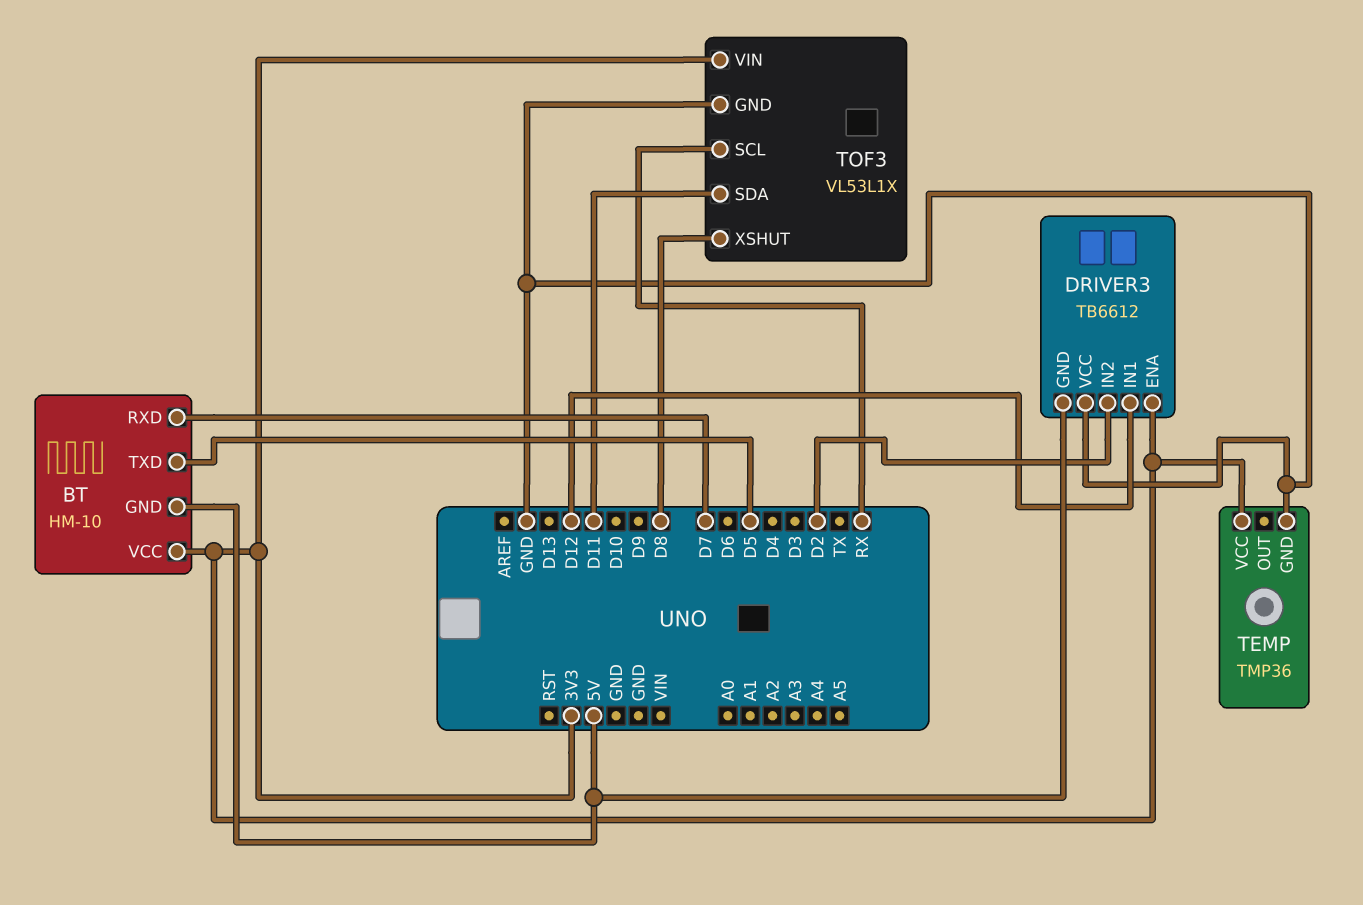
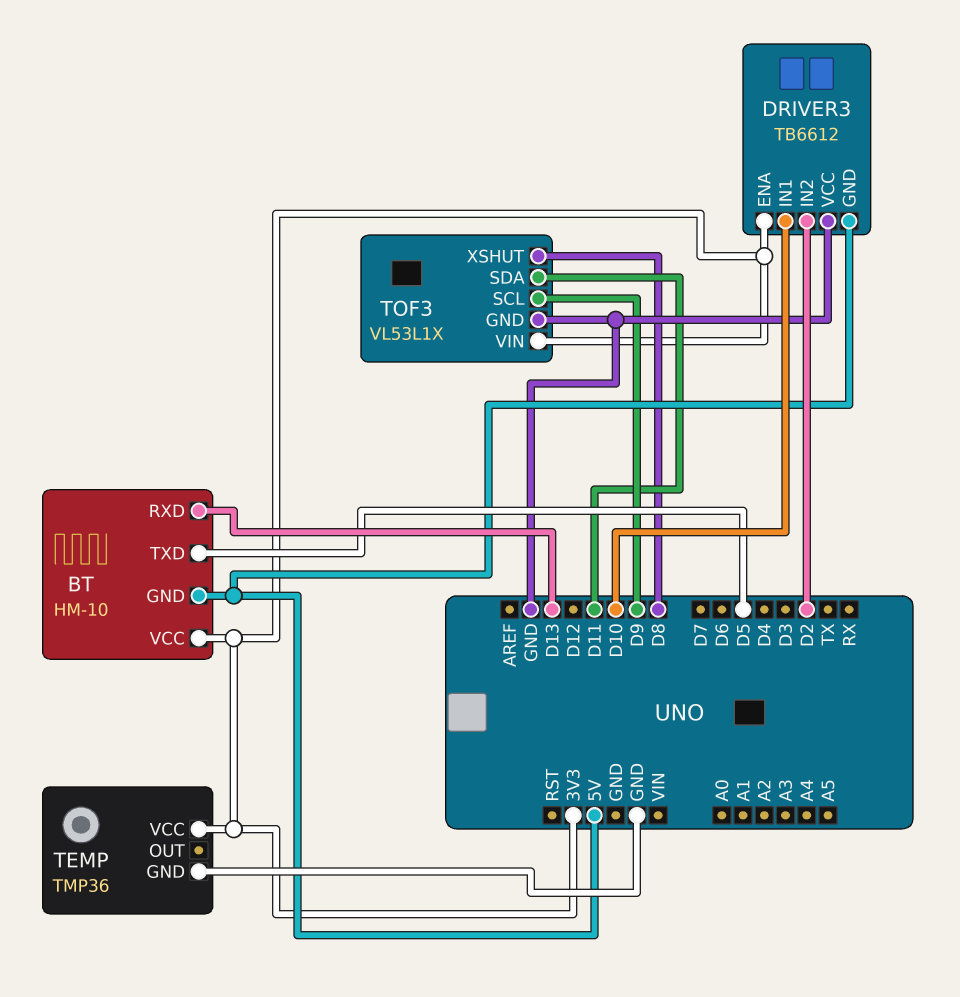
BT pin RXD: D7 -> D13
DRIVER3 pin IN1: D12 -> D10
TOF3 pin SCL: RX -> D9

